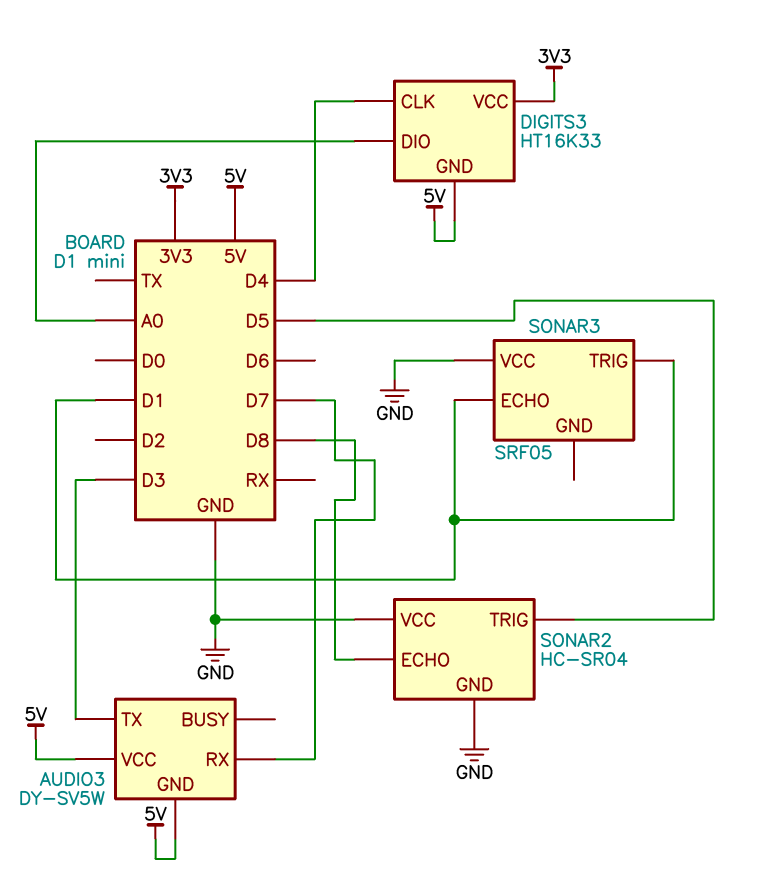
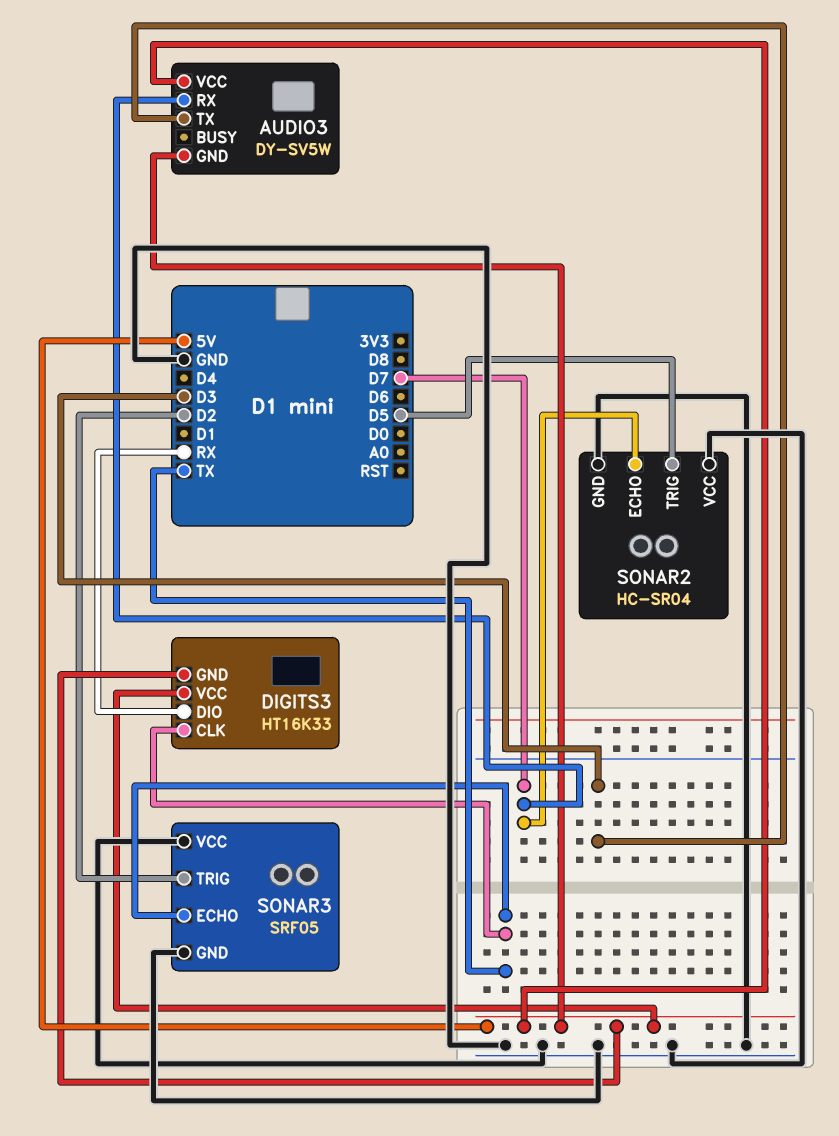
DIGITS3 pin CLK: D4 -> TX
DIGITS3 pin DIO: A0 -> RX
DIGITS3 pin VCC: 3V3 -> 5V
SONAR2 pin ECHO: D8 -> D7
SONAR3 pin ECHO: D1 -> TX
SONAR3 pin GND: none -> GND
SONAR3 pin TRIG: D1 -> D2

